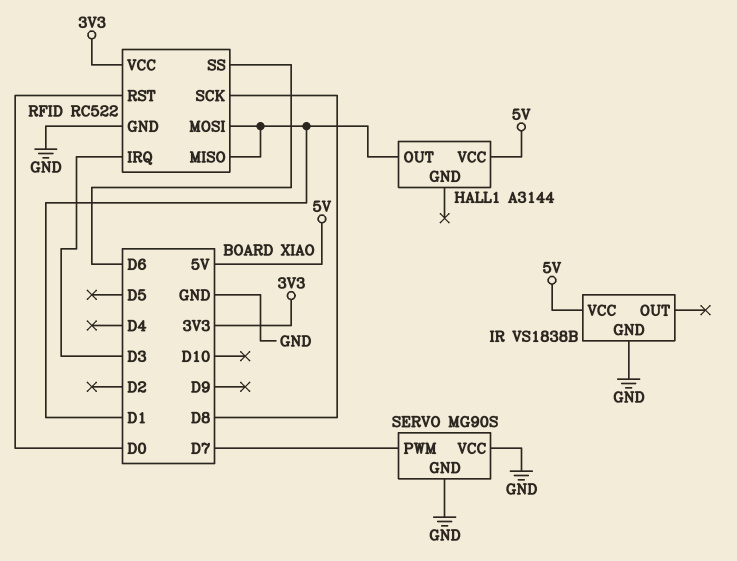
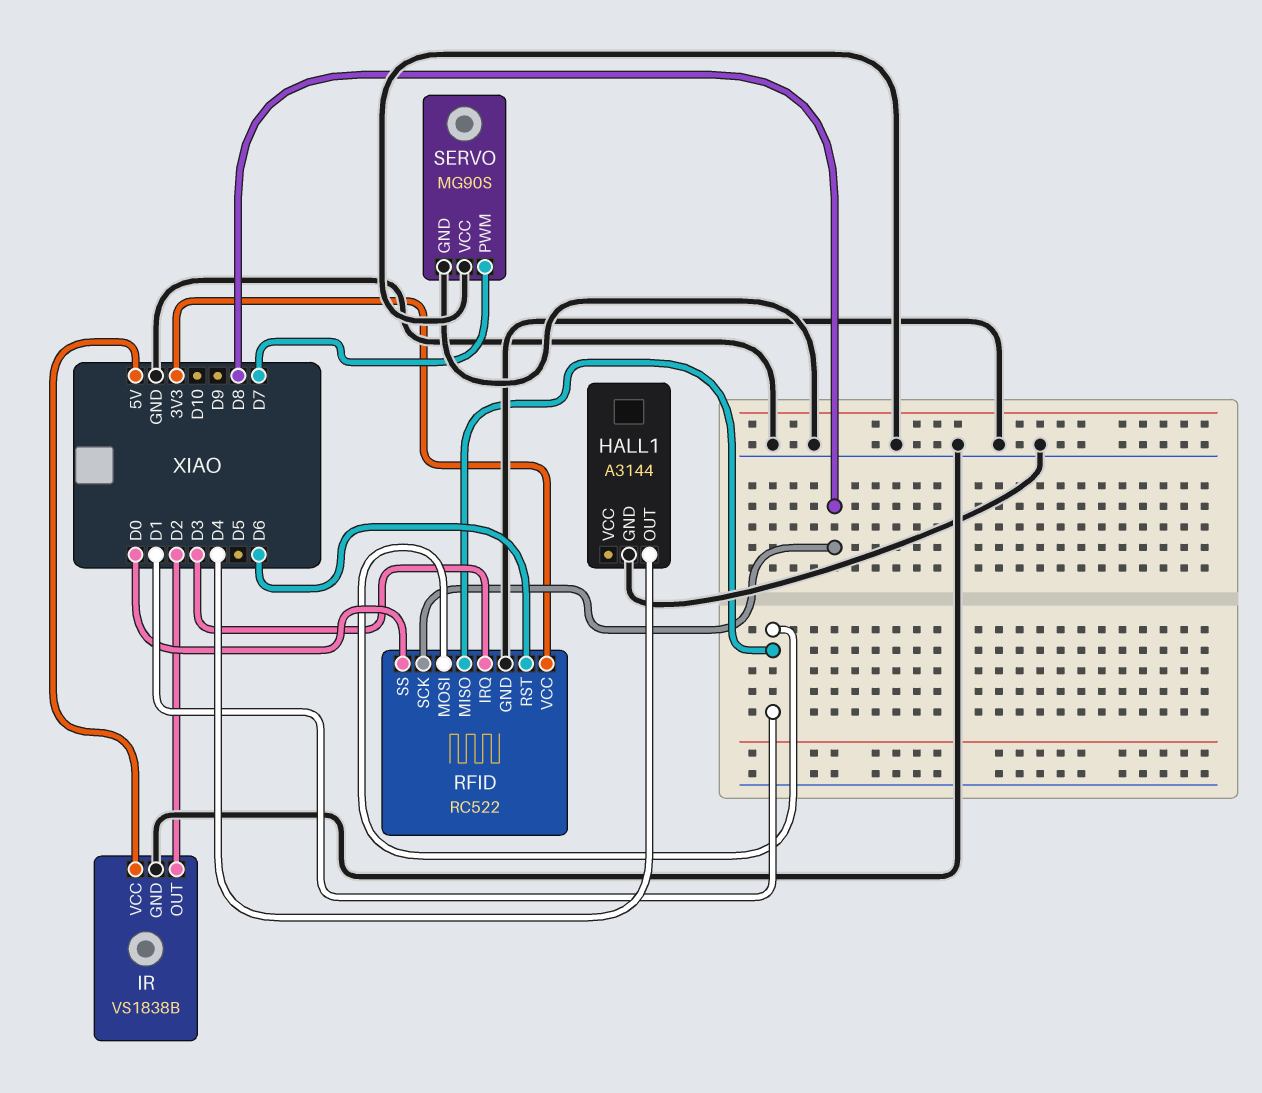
HALL1 pin GND: none -> GND
HALL1 pin OUT: D1 -> D4
HALL1 pin VCC: 5V -> none
IR pin OUT: none -> D2
RFID pin RST: D0 -> D6
RFID pin SS: D6 -> D0

